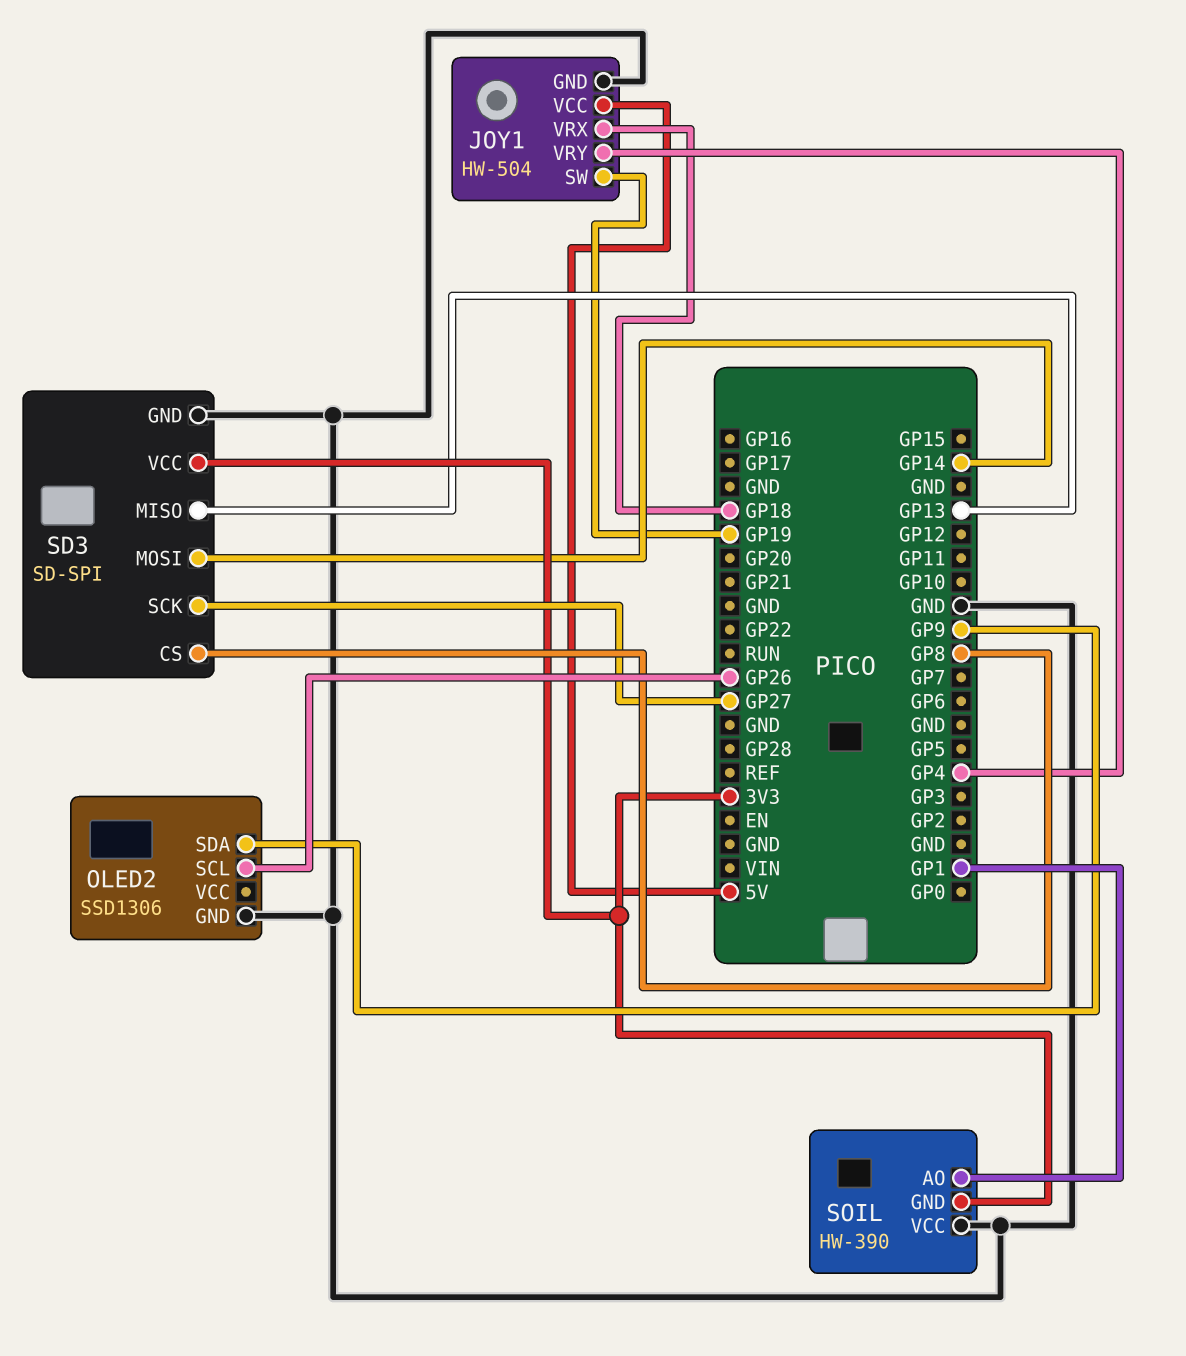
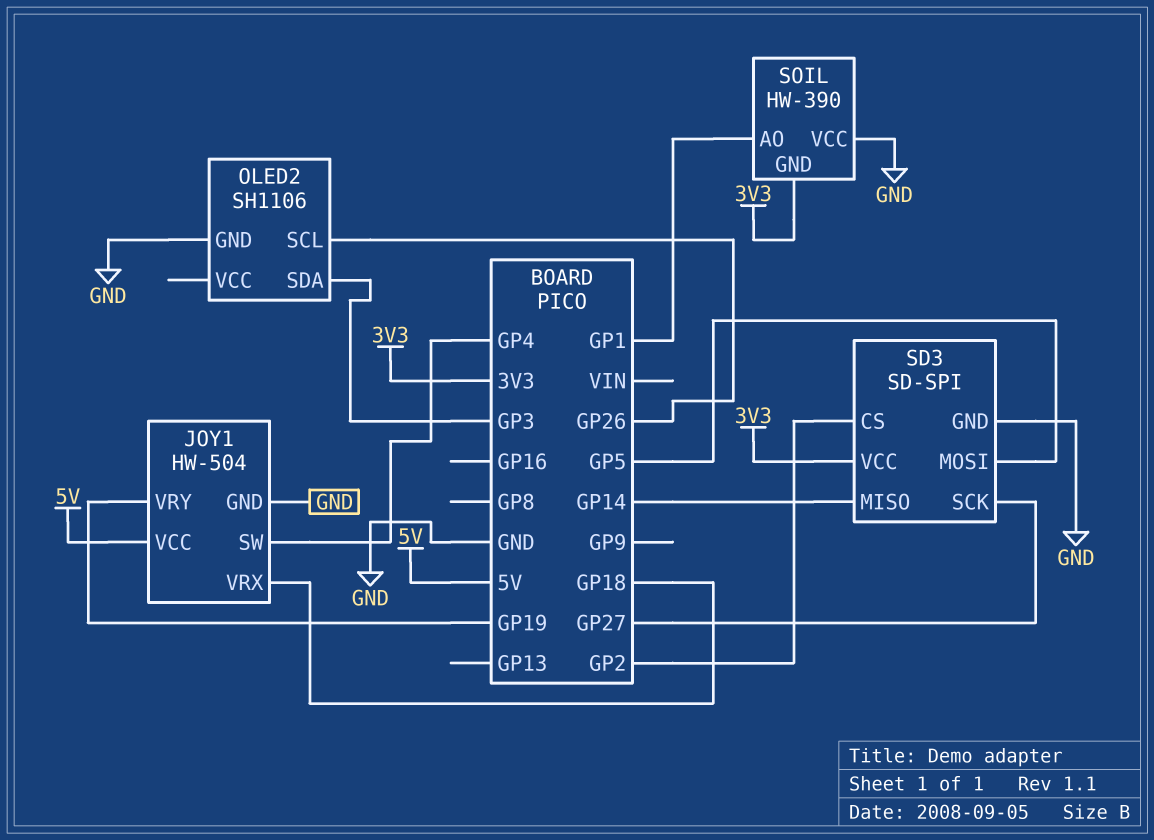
JOY1 pin SW: GP19 -> GP4
JOY1 pin VRY: GP4 -> GP19
OLED2: SSD1306 -> SH1106
OLED2 pin SDA: GP9 -> GP3
SD3 pin CS: GP8 -> GP2
SD3 pin MISO: GP13 -> GP14
SD3 pin MOSI: GP14 -> GP5

